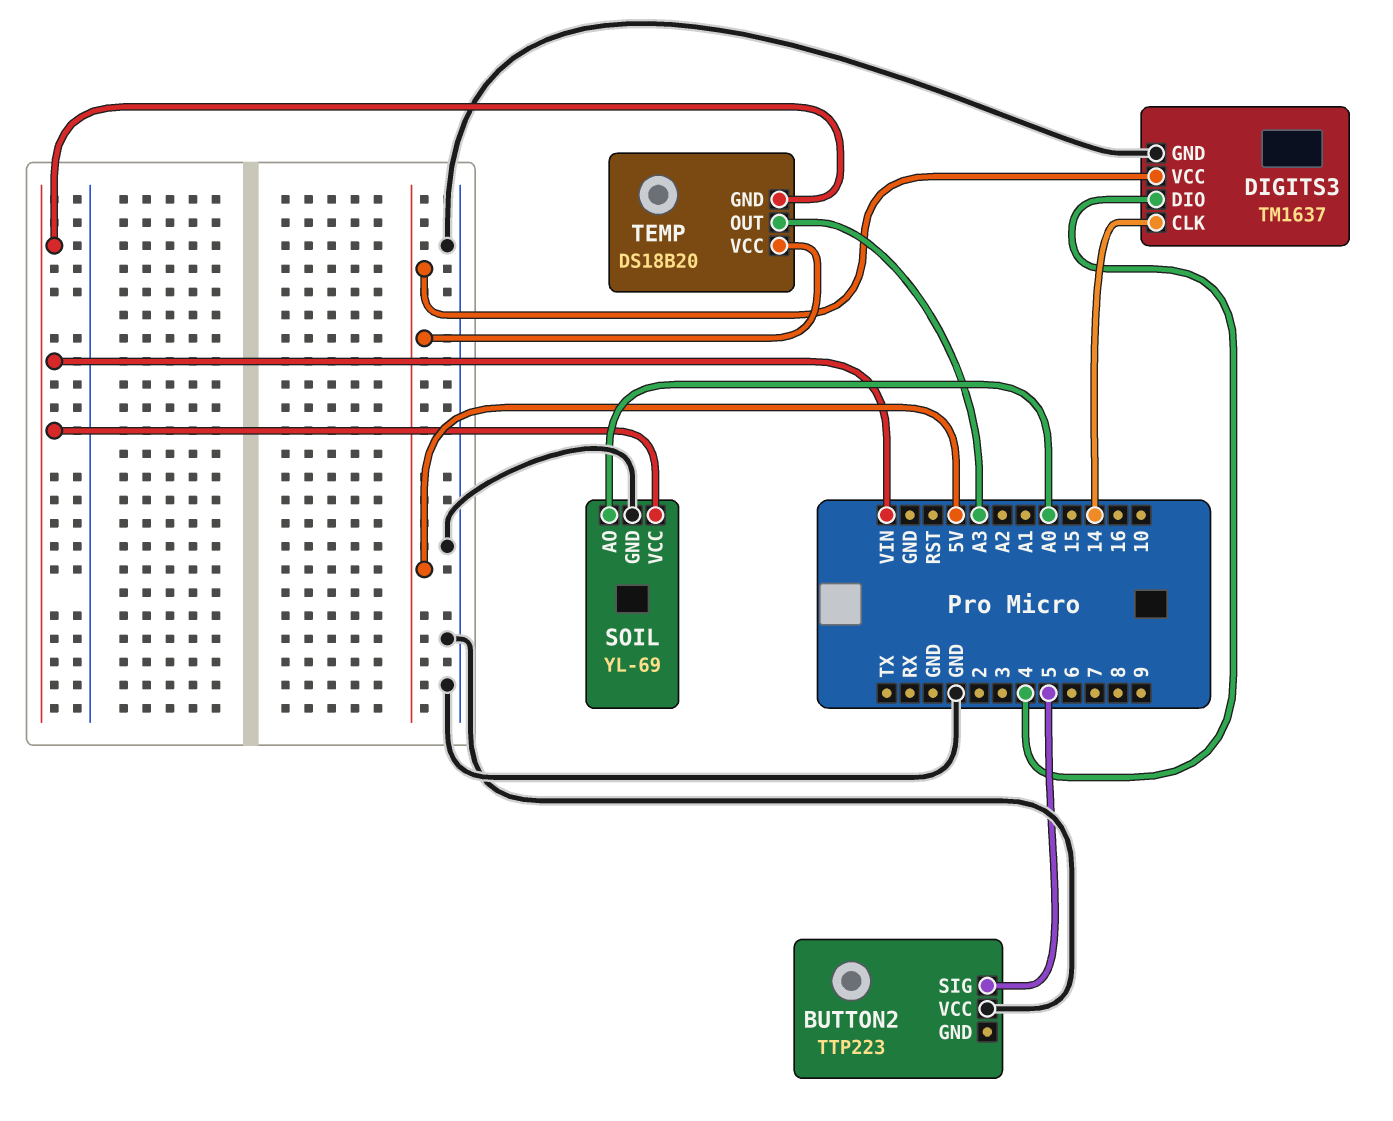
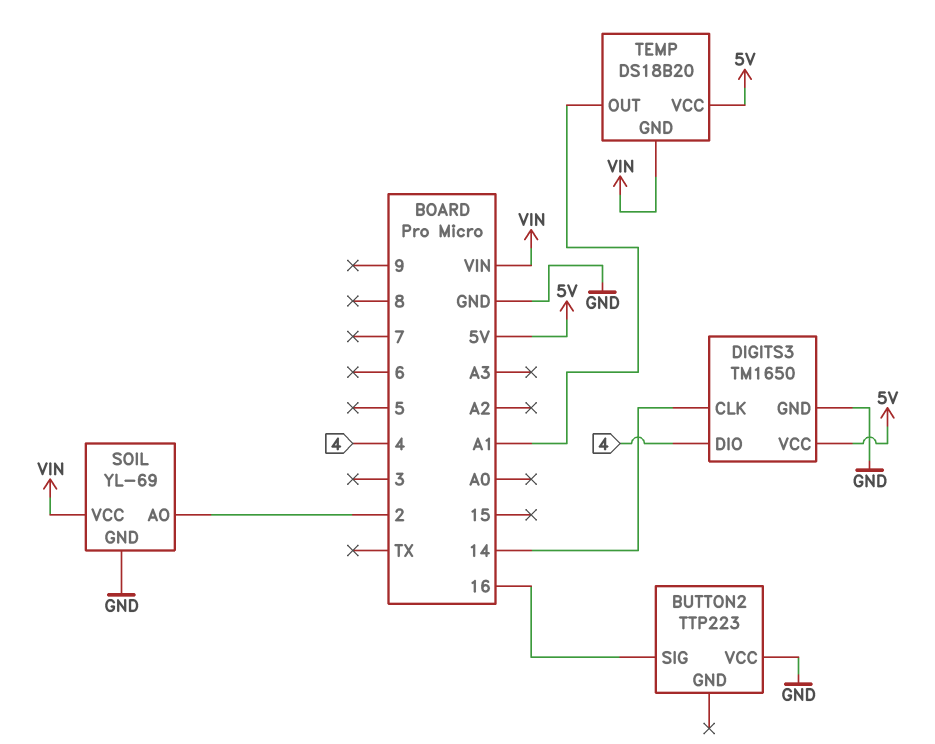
BUTTON2 pin SIG: 5 -> 16
DIGITS3: TM1637 -> TM1650
SOIL pin AO: A0 -> 2
TEMP pin OUT: A3 -> A1

